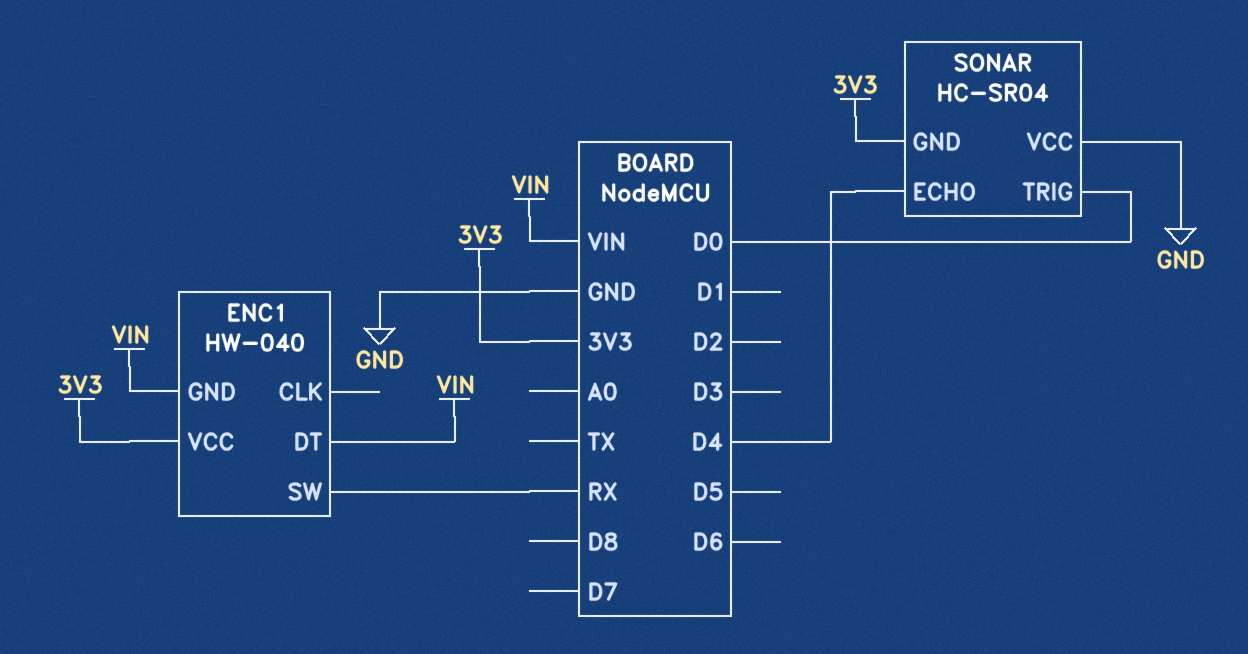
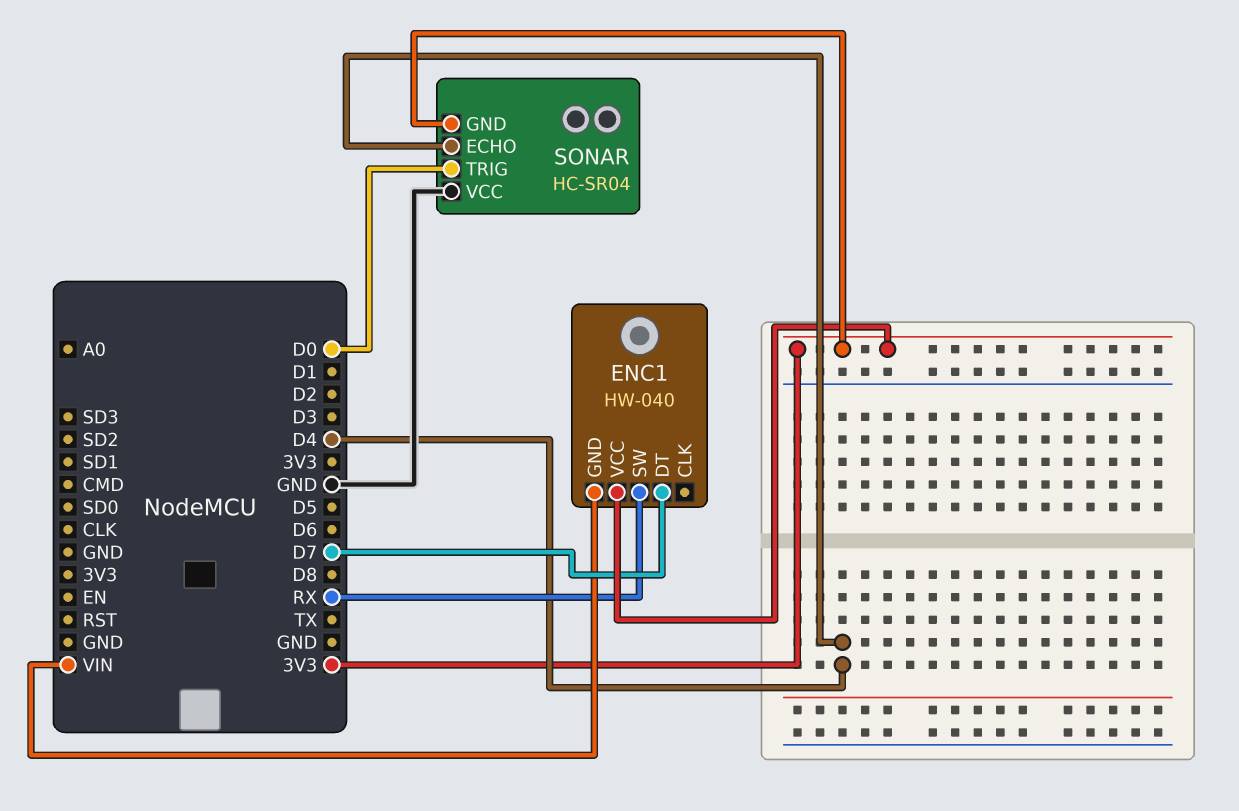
ENC1 pin DT: VIN -> D7

